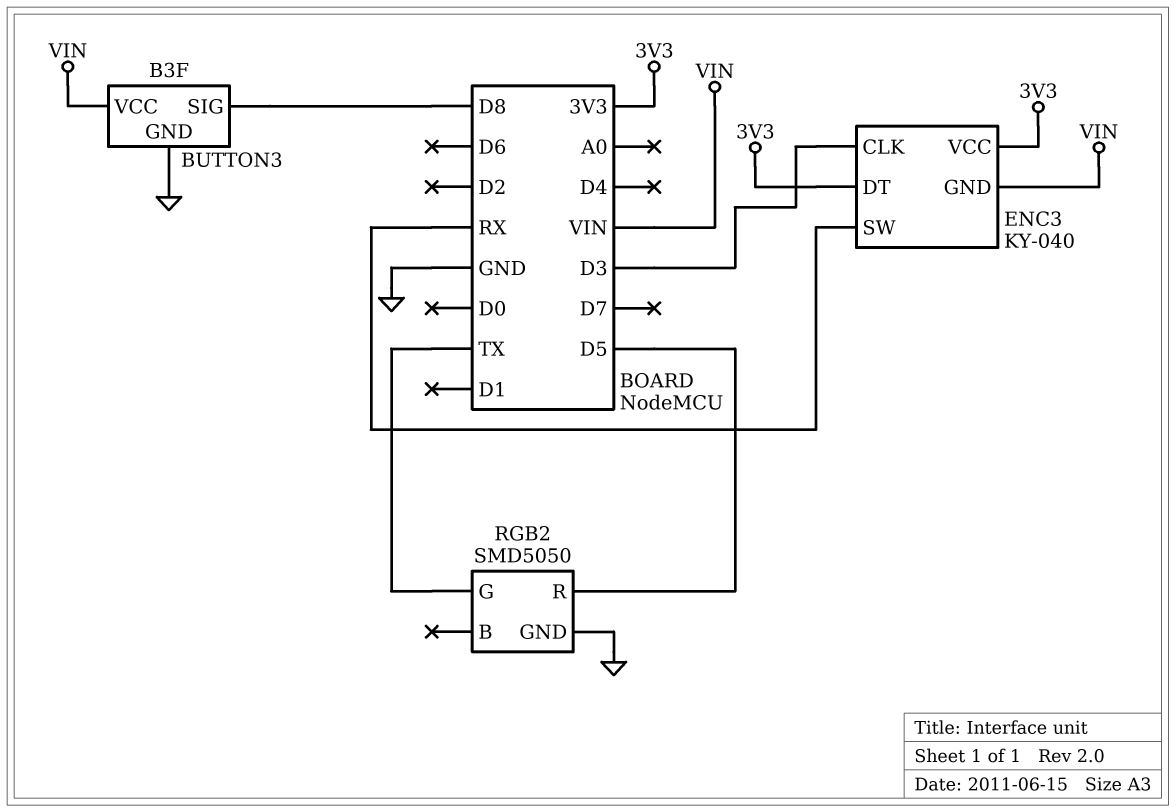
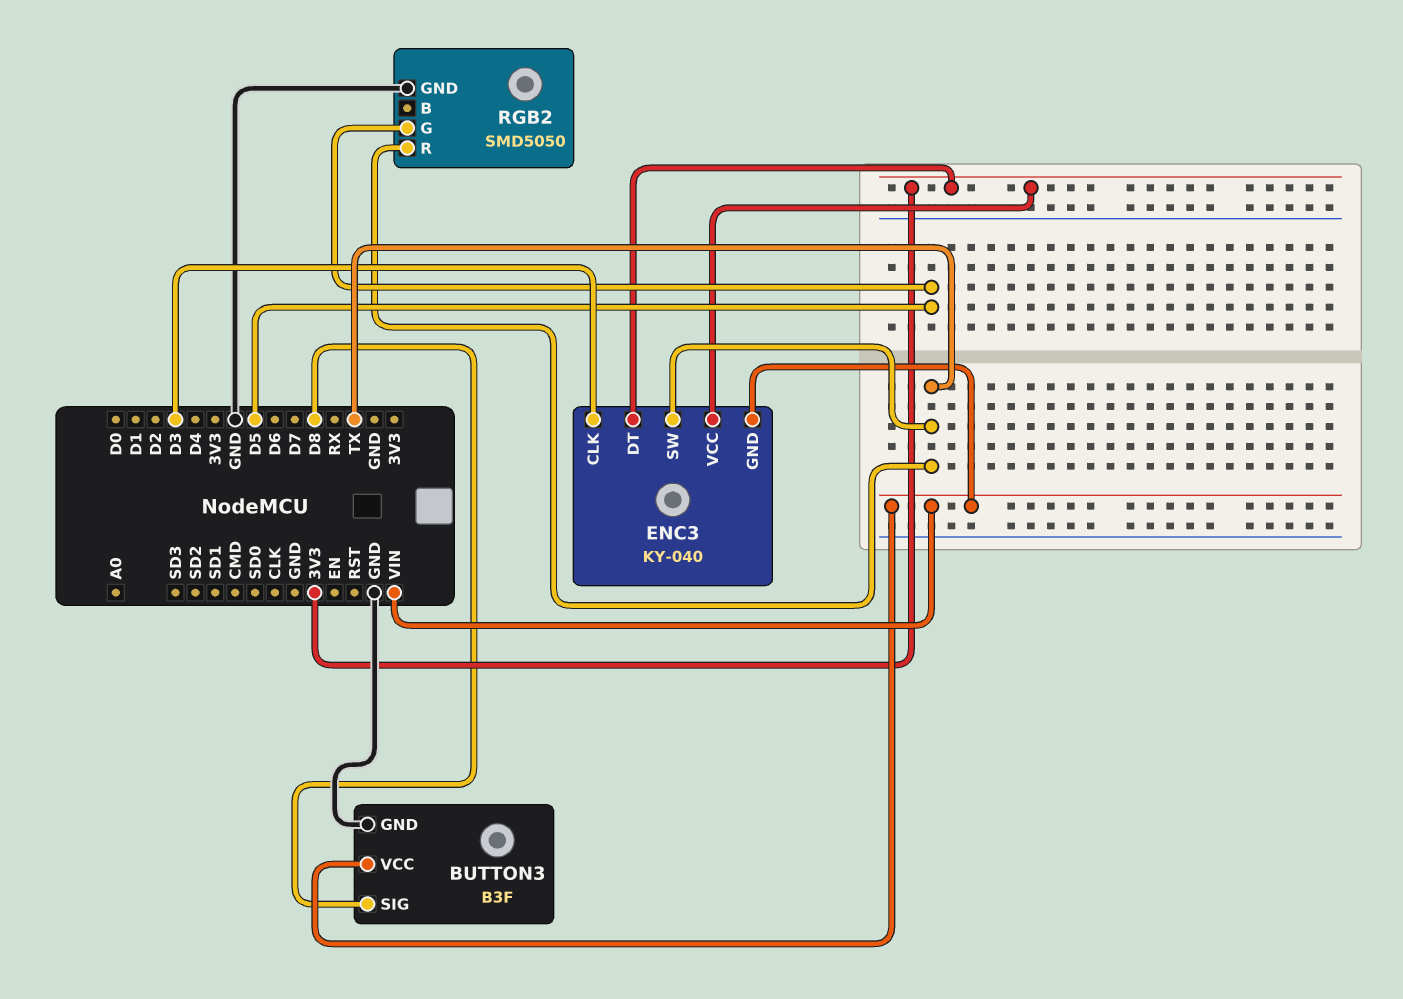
ENC3 pin SW: RX -> TX
RGB2 pin G: TX -> D5
RGB2 pin R: D5 -> TX

